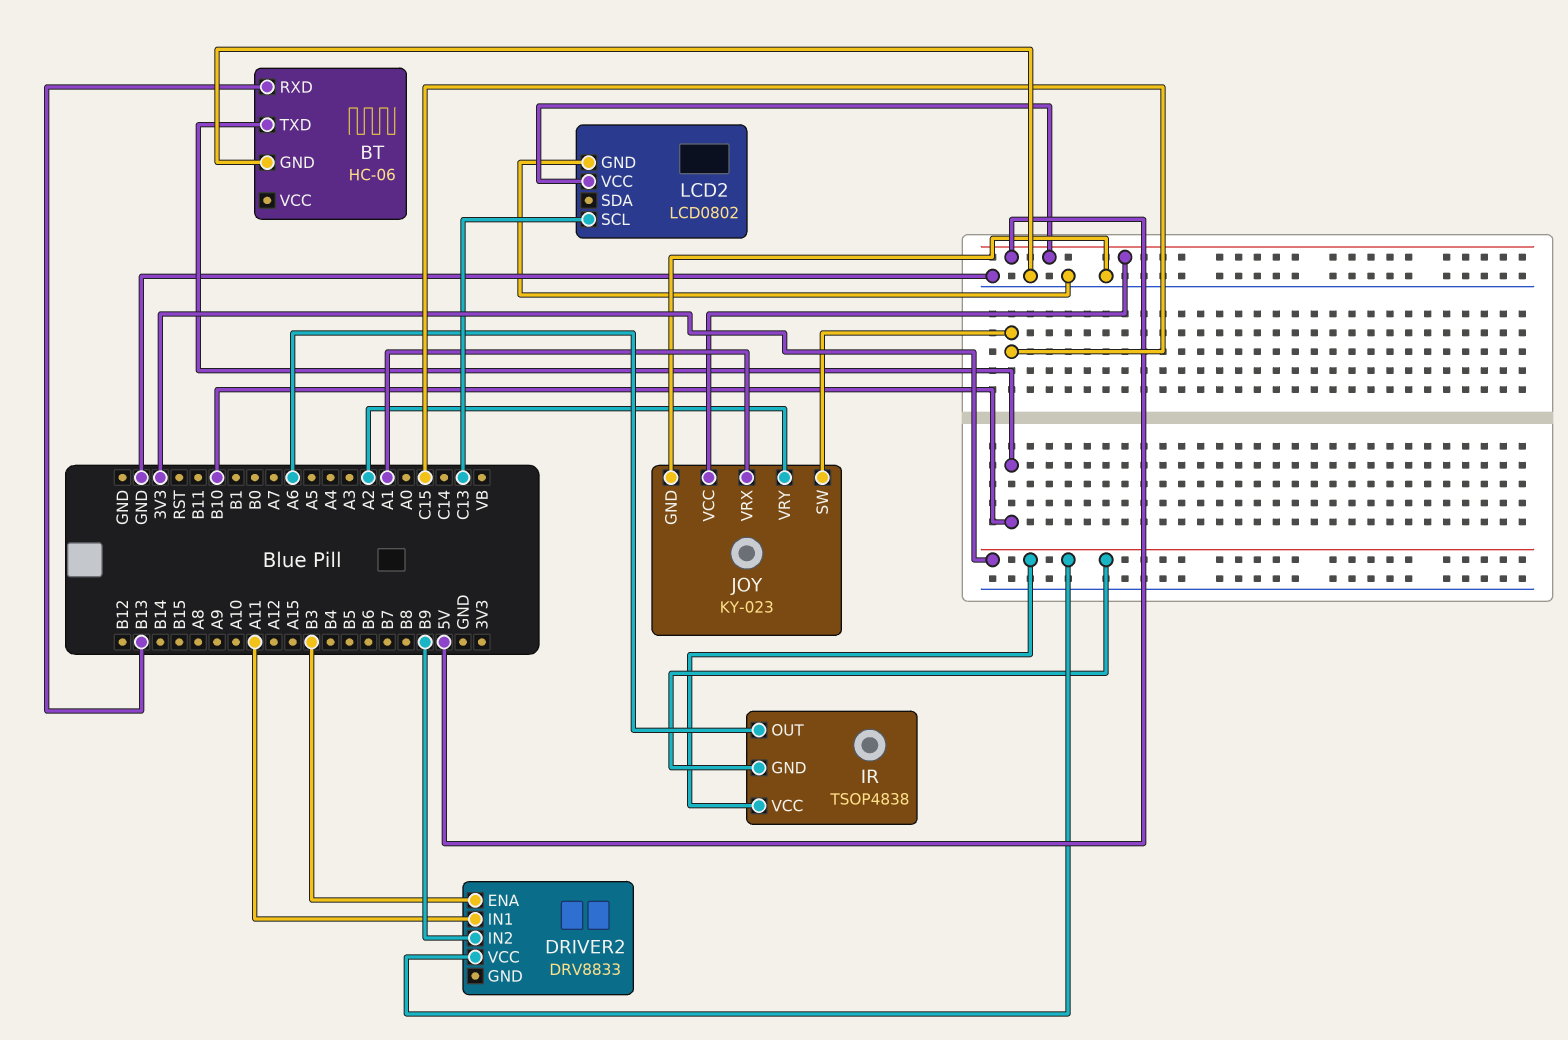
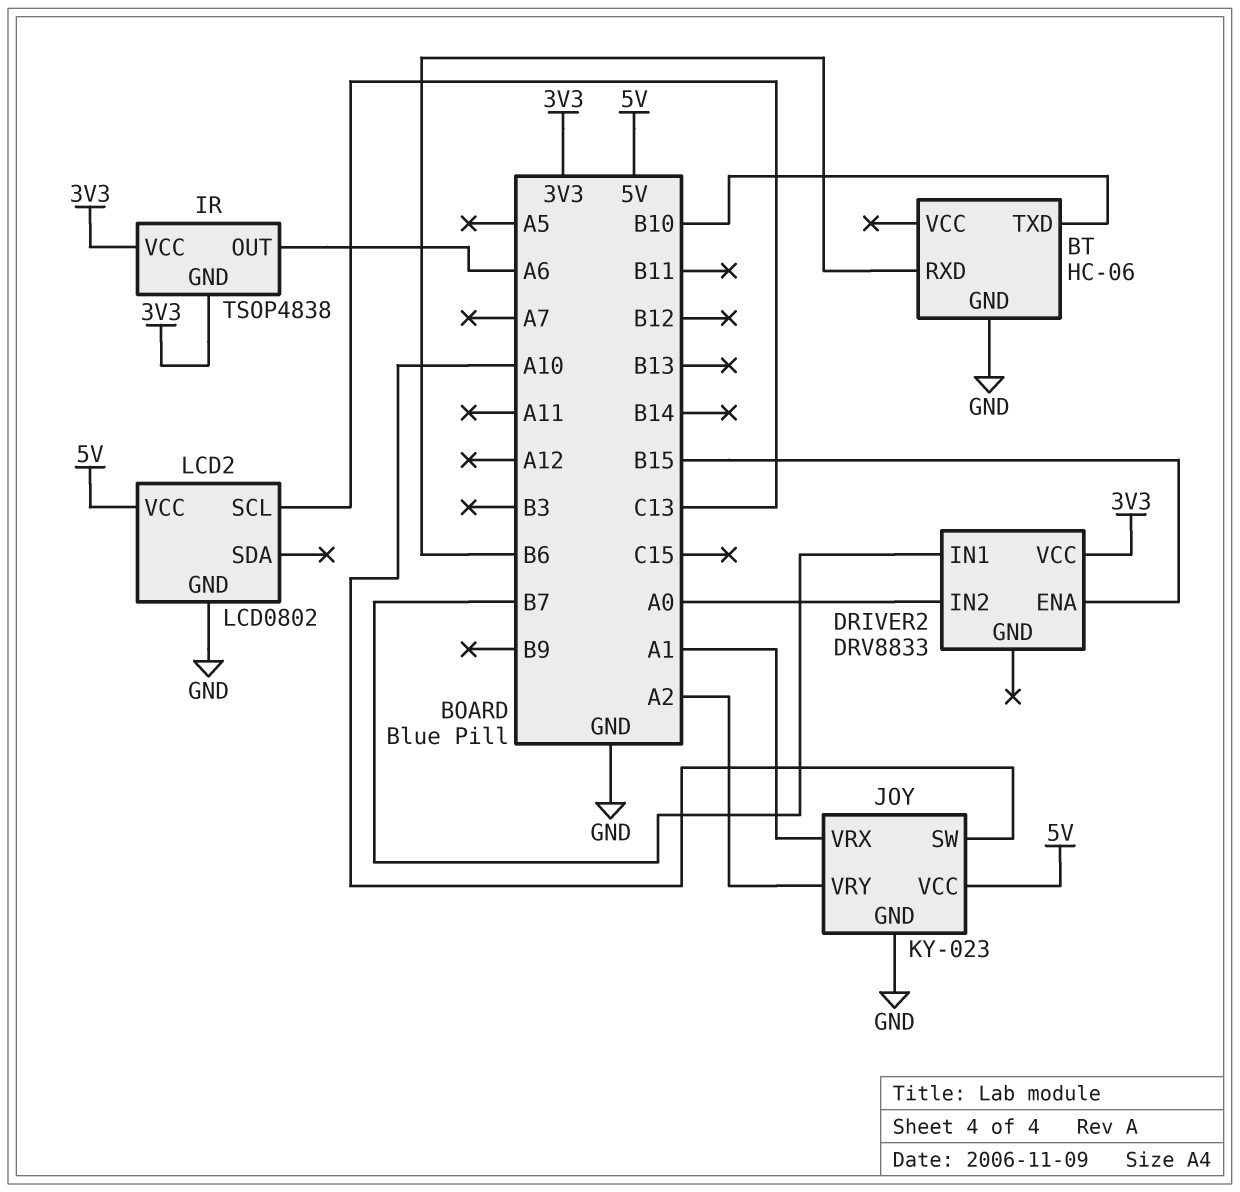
BT pin RXD: B13 -> B6
DRIVER2 pin ENA: B3 -> B15
DRIVER2 pin IN1: A11 -> B7
DRIVER2 pin IN2: B9 -> A0
JOY pin SW: C15 -> A10

